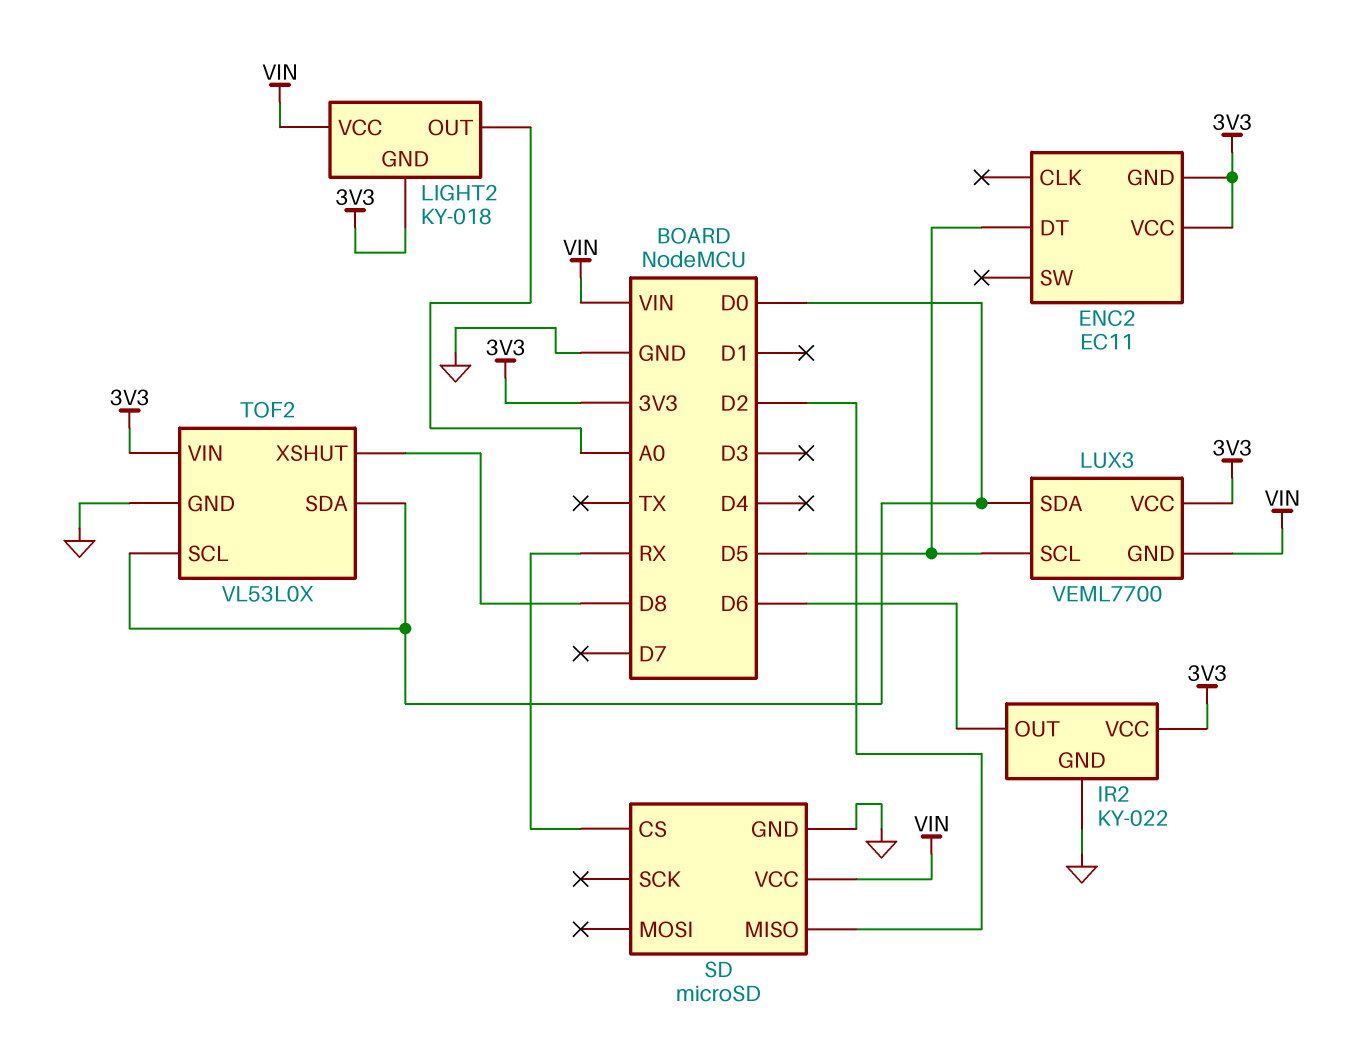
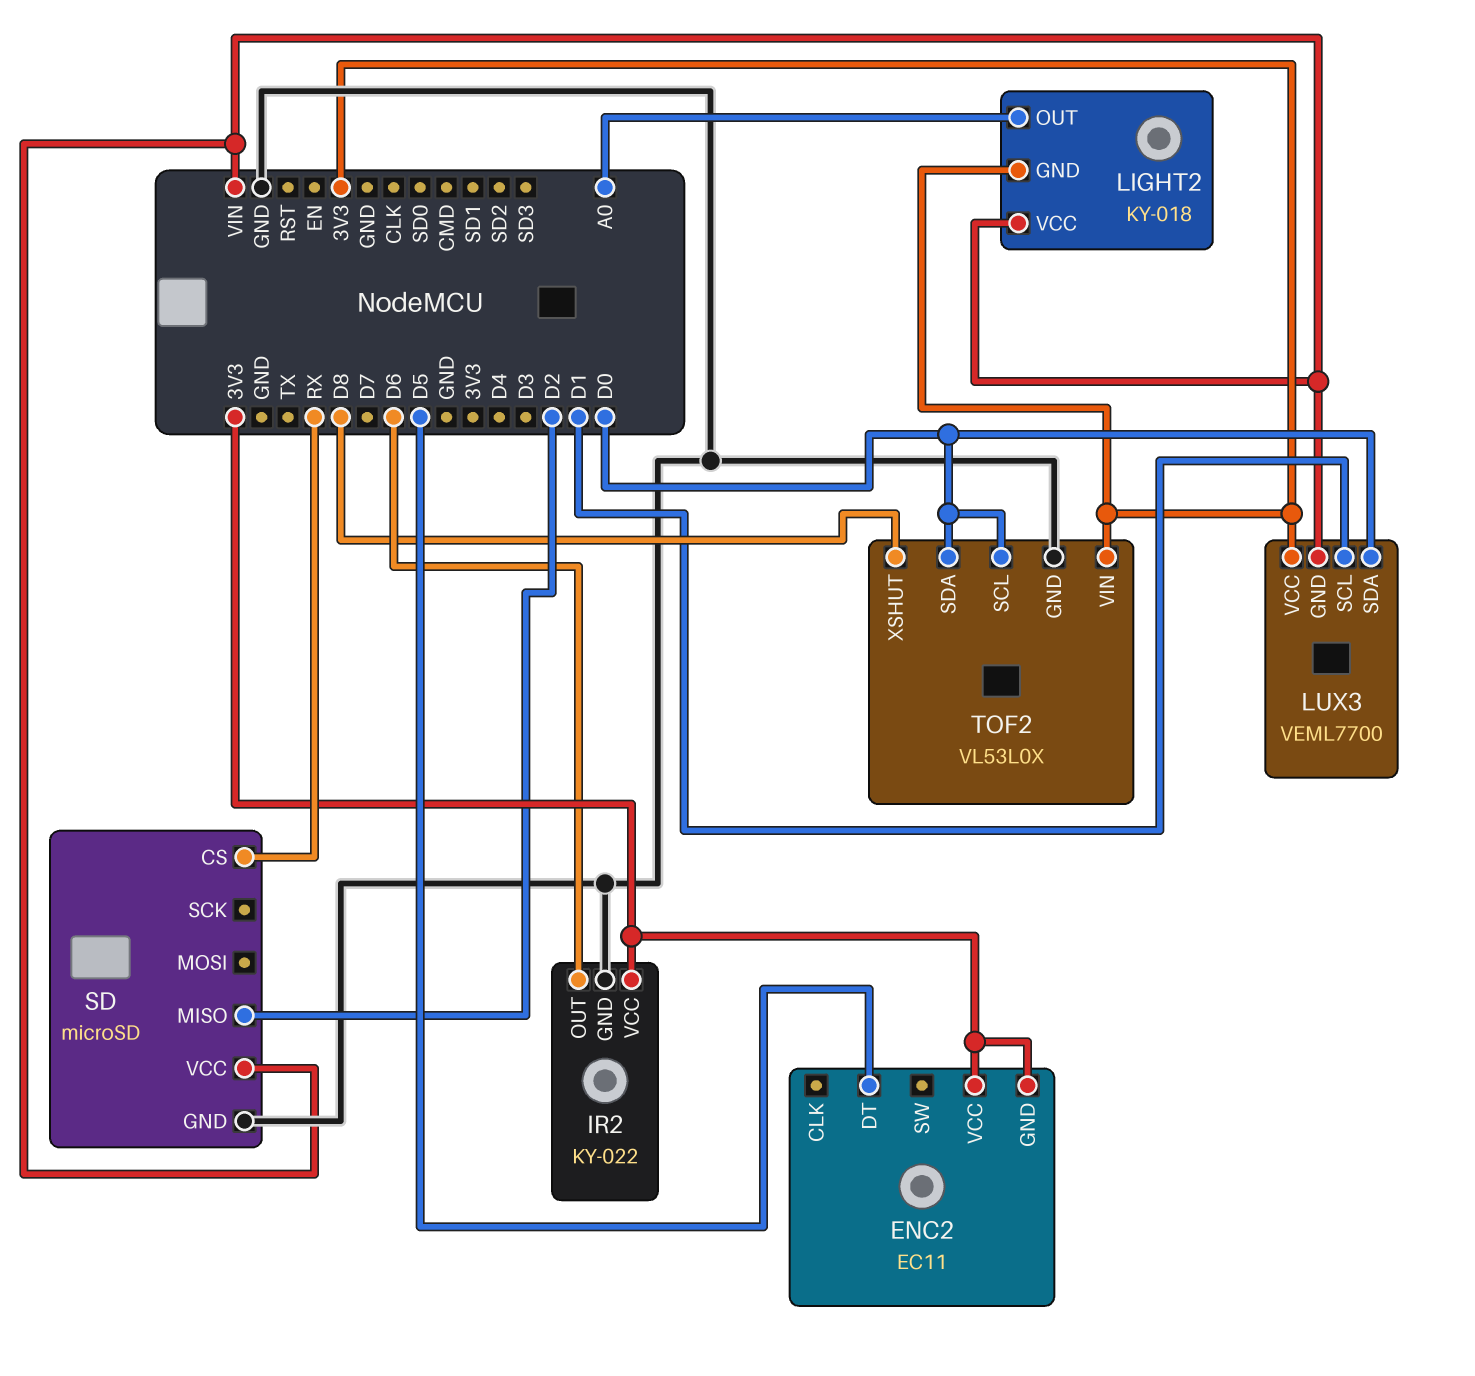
LUX3 pin SCL: D5 -> D1

